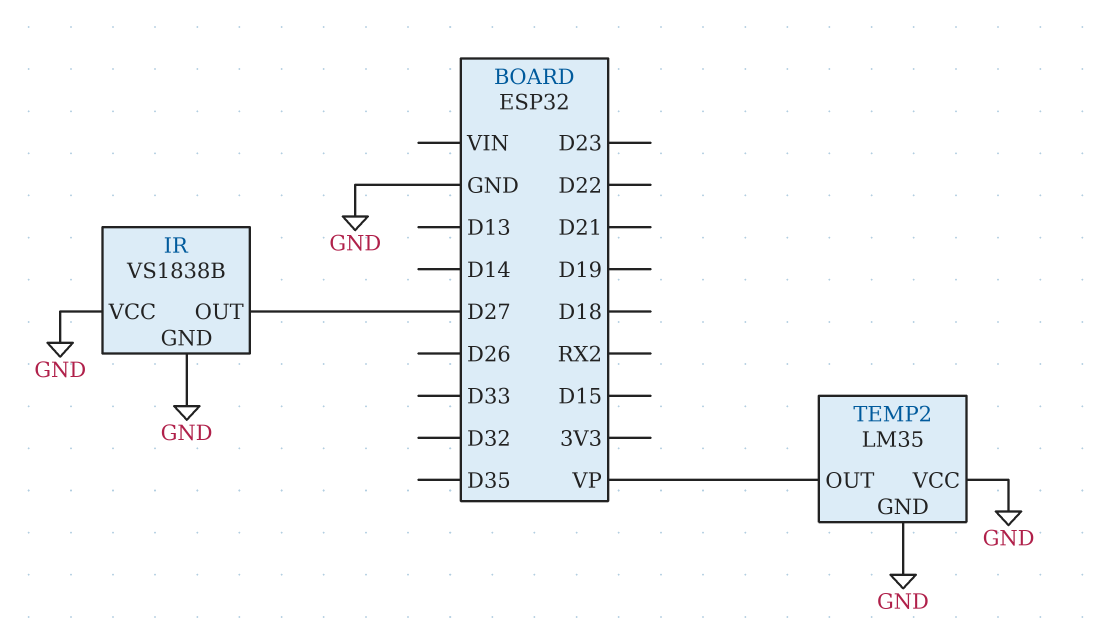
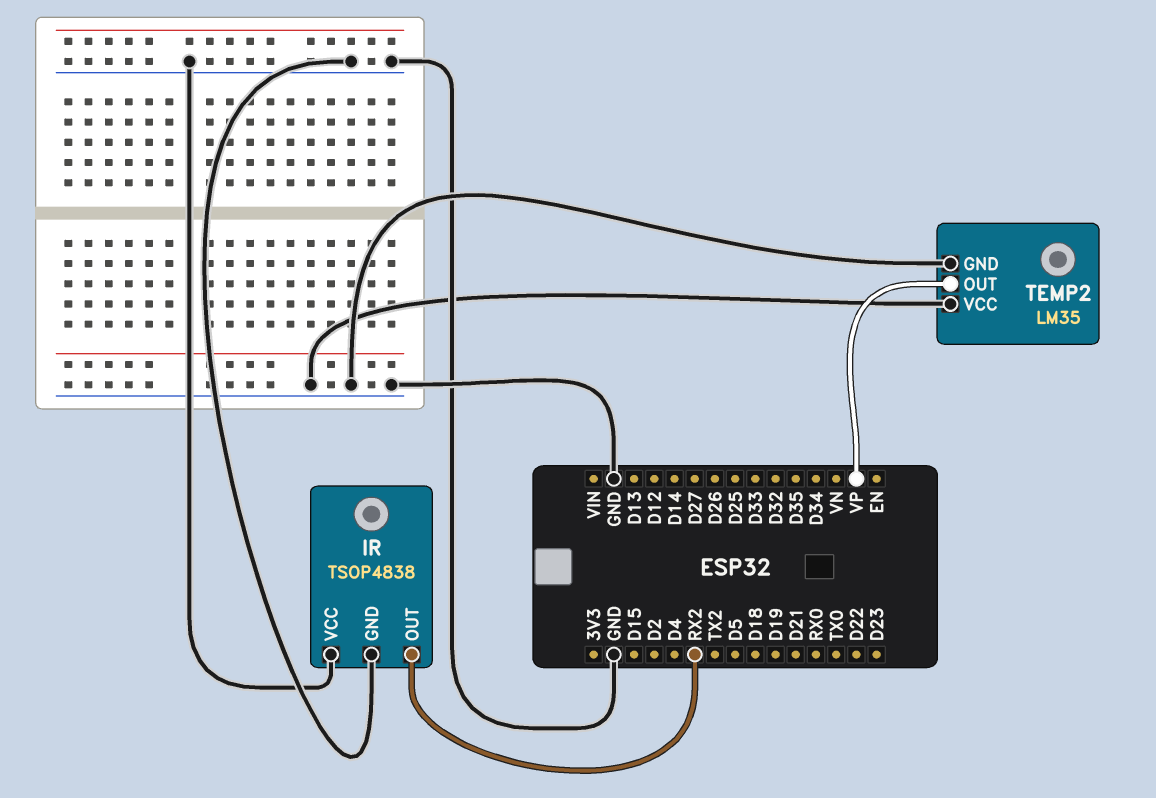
IR: VS1838B -> TSOP4838
IR pin OUT: D27 -> RX2

